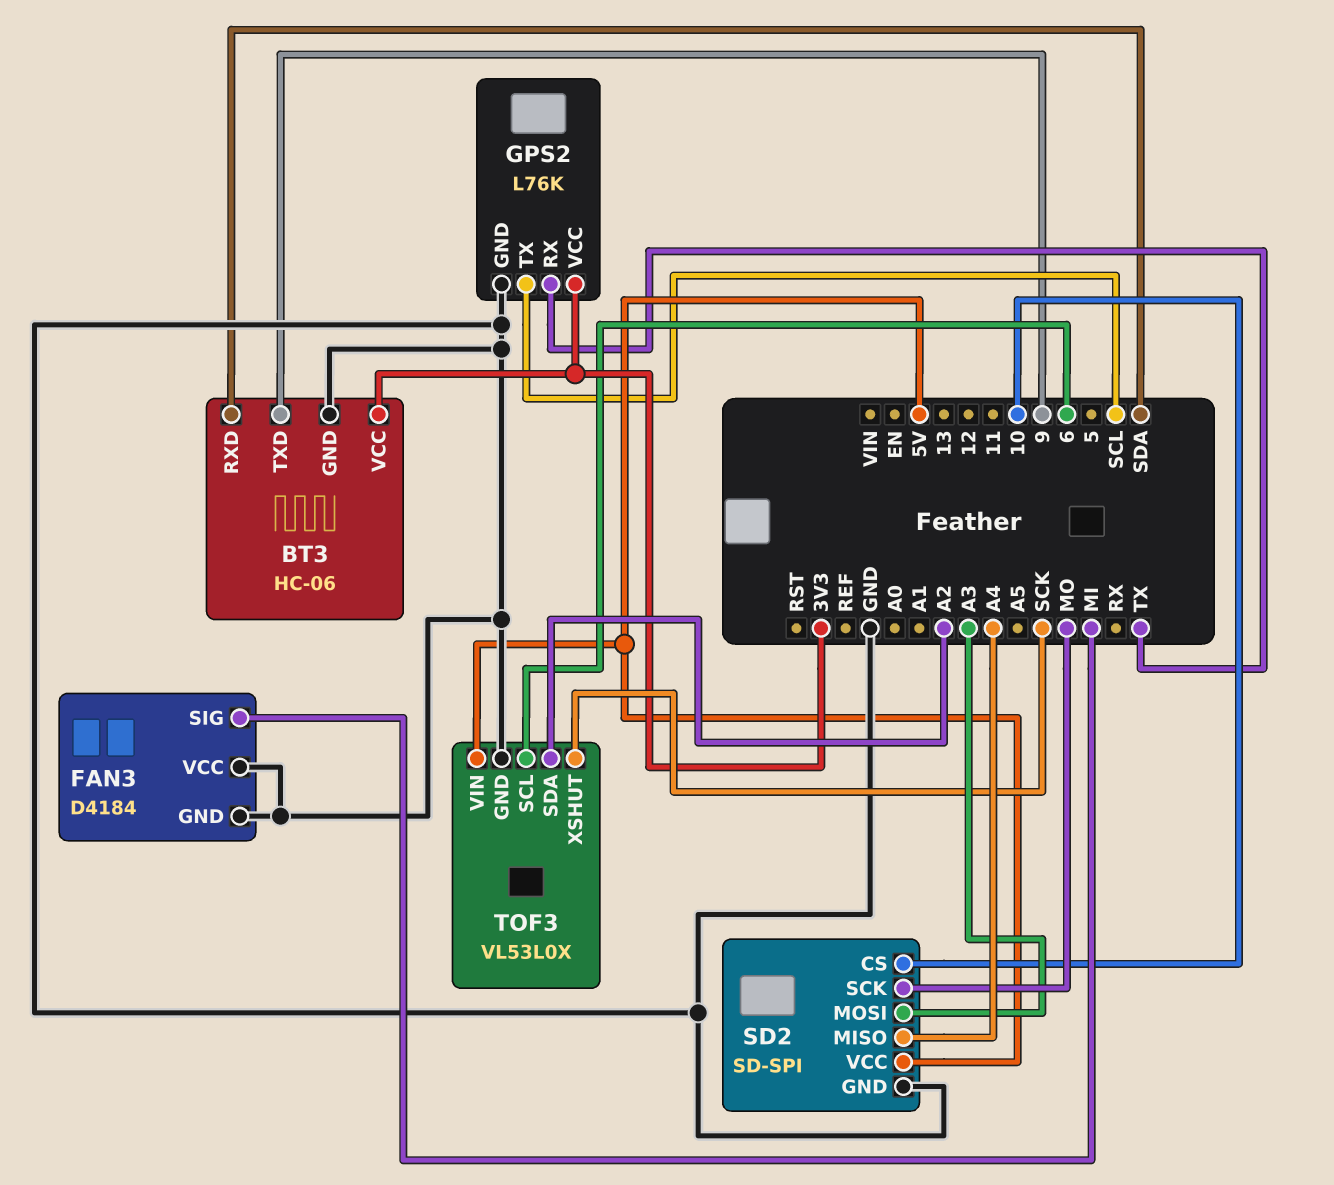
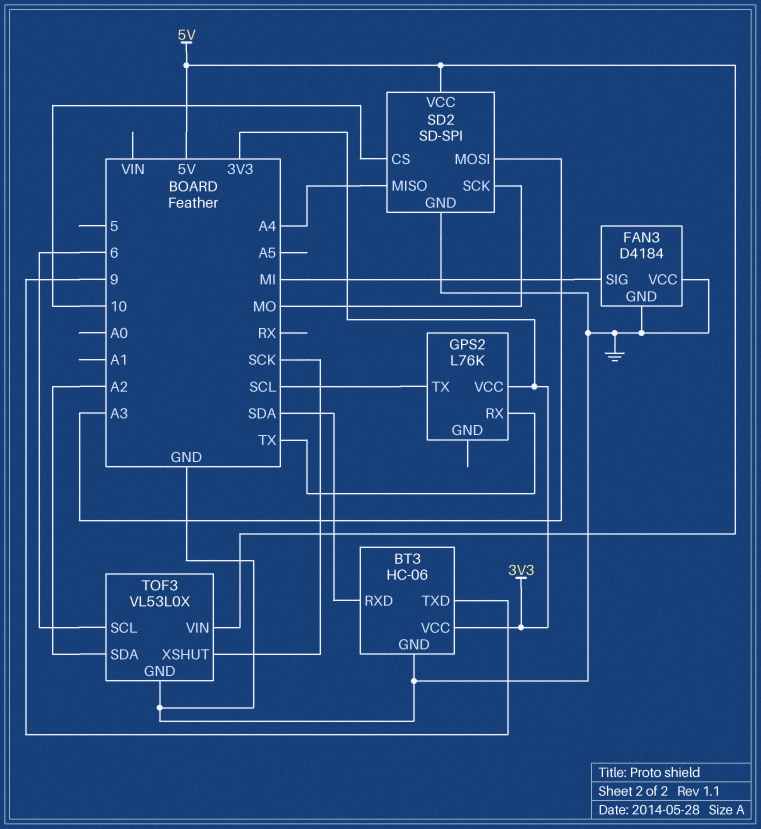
GPS2 pin GND: GND -> none

